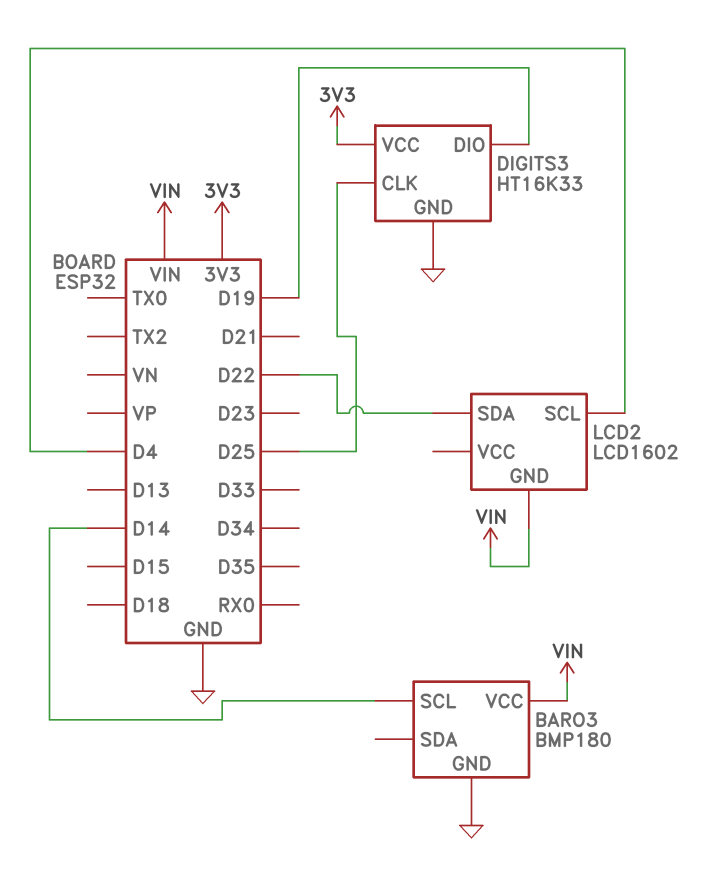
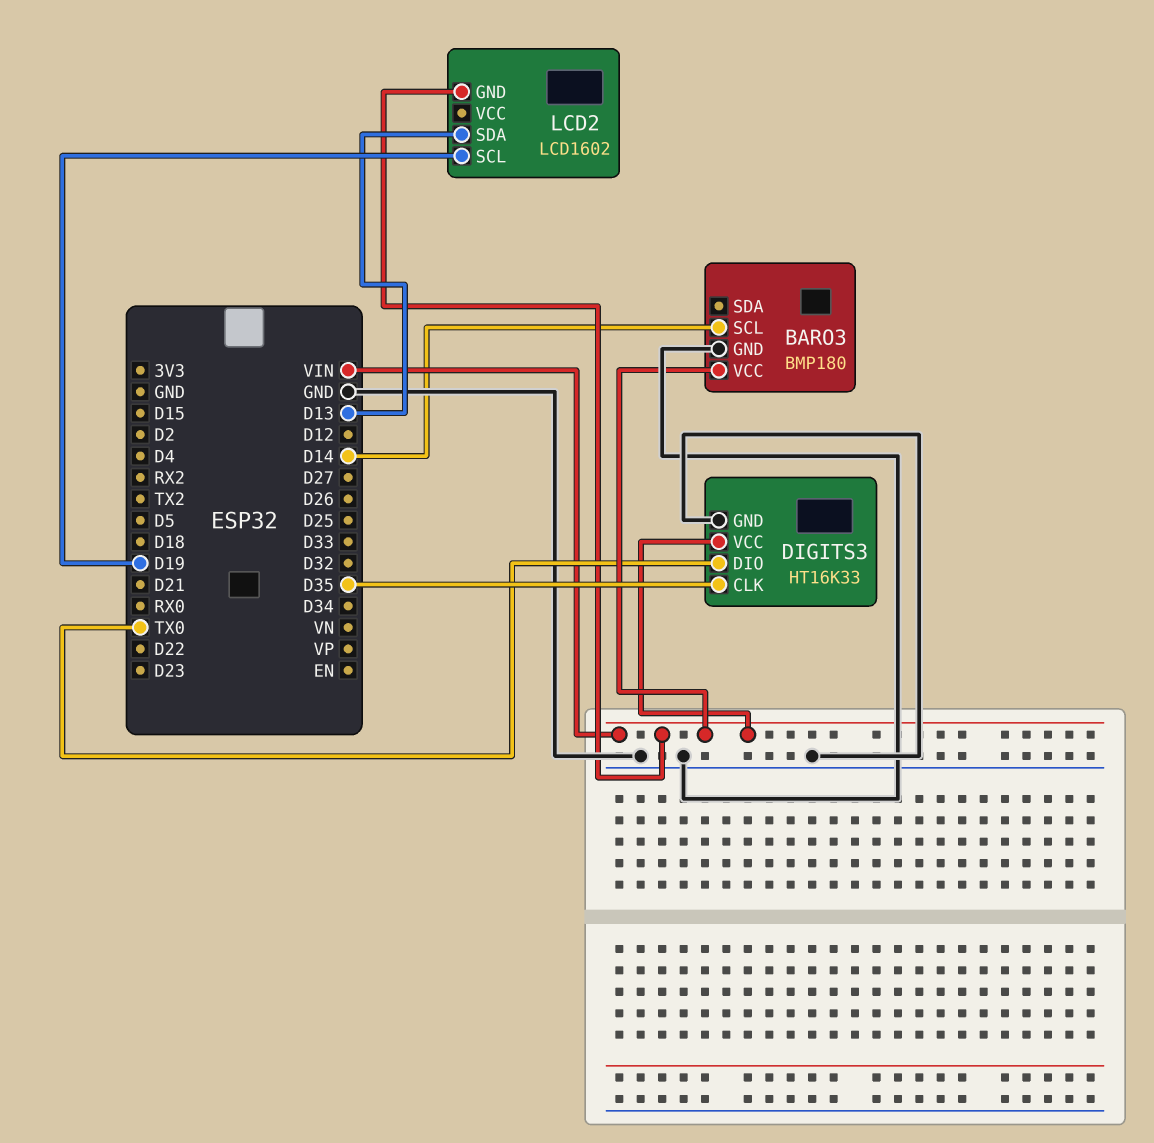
DIGITS3 pin CLK: D25 -> D35
DIGITS3 pin DIO: D19 -> TX0
DIGITS3 pin VCC: 3V3 -> VIN
LCD2 pin SCL: D4 -> D19
LCD2 pin SDA: D22 -> D13

